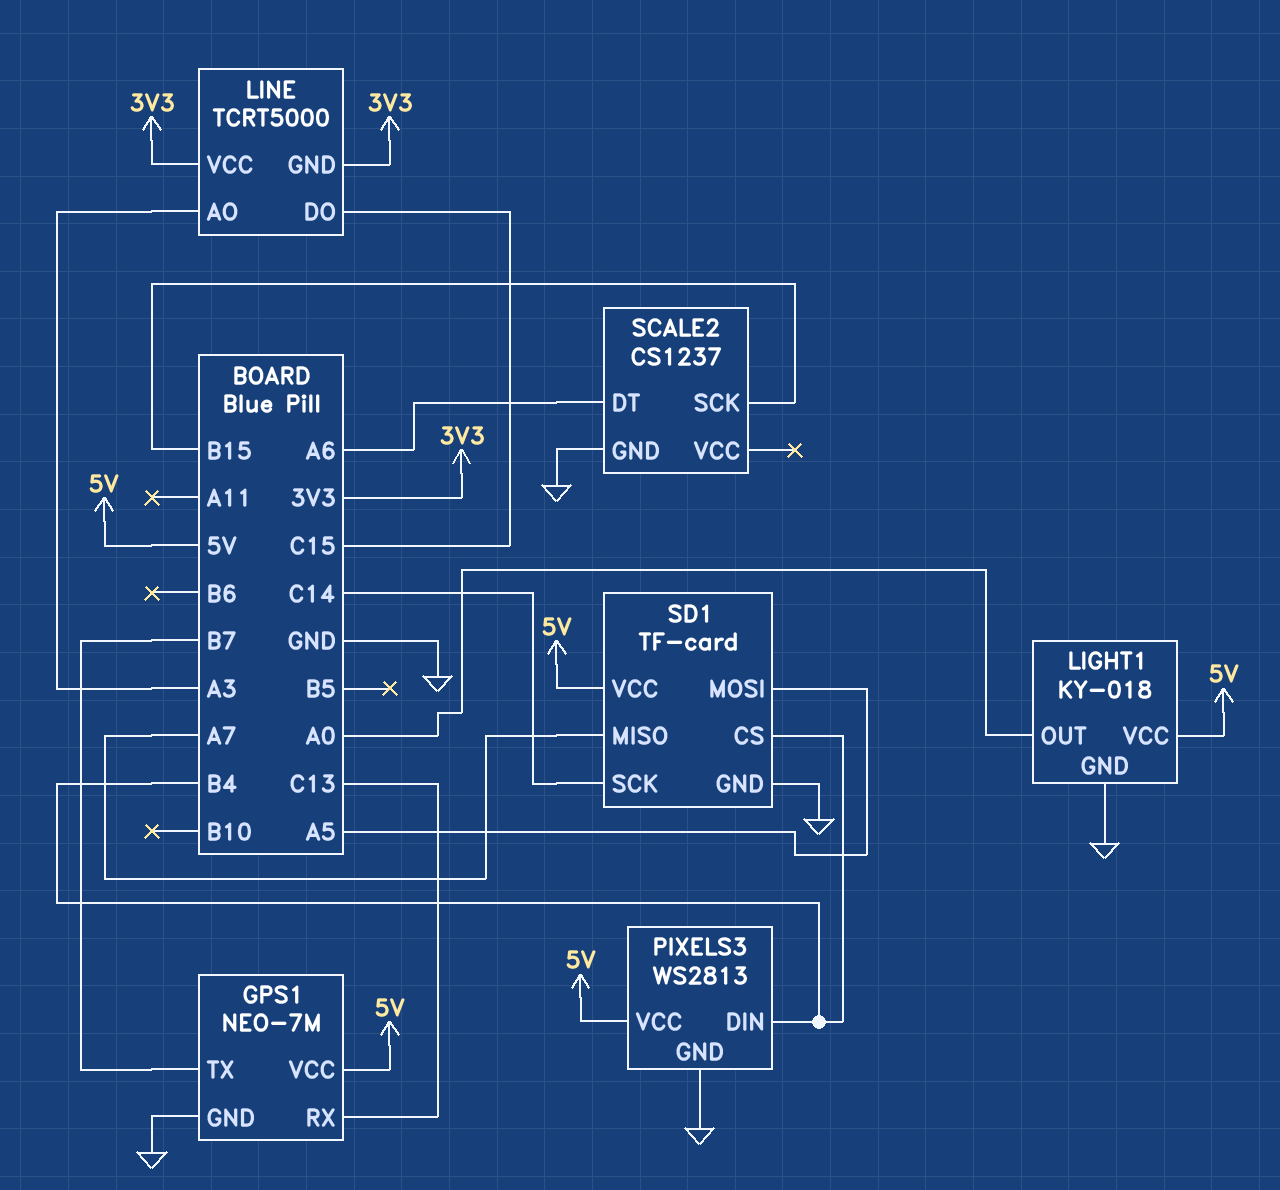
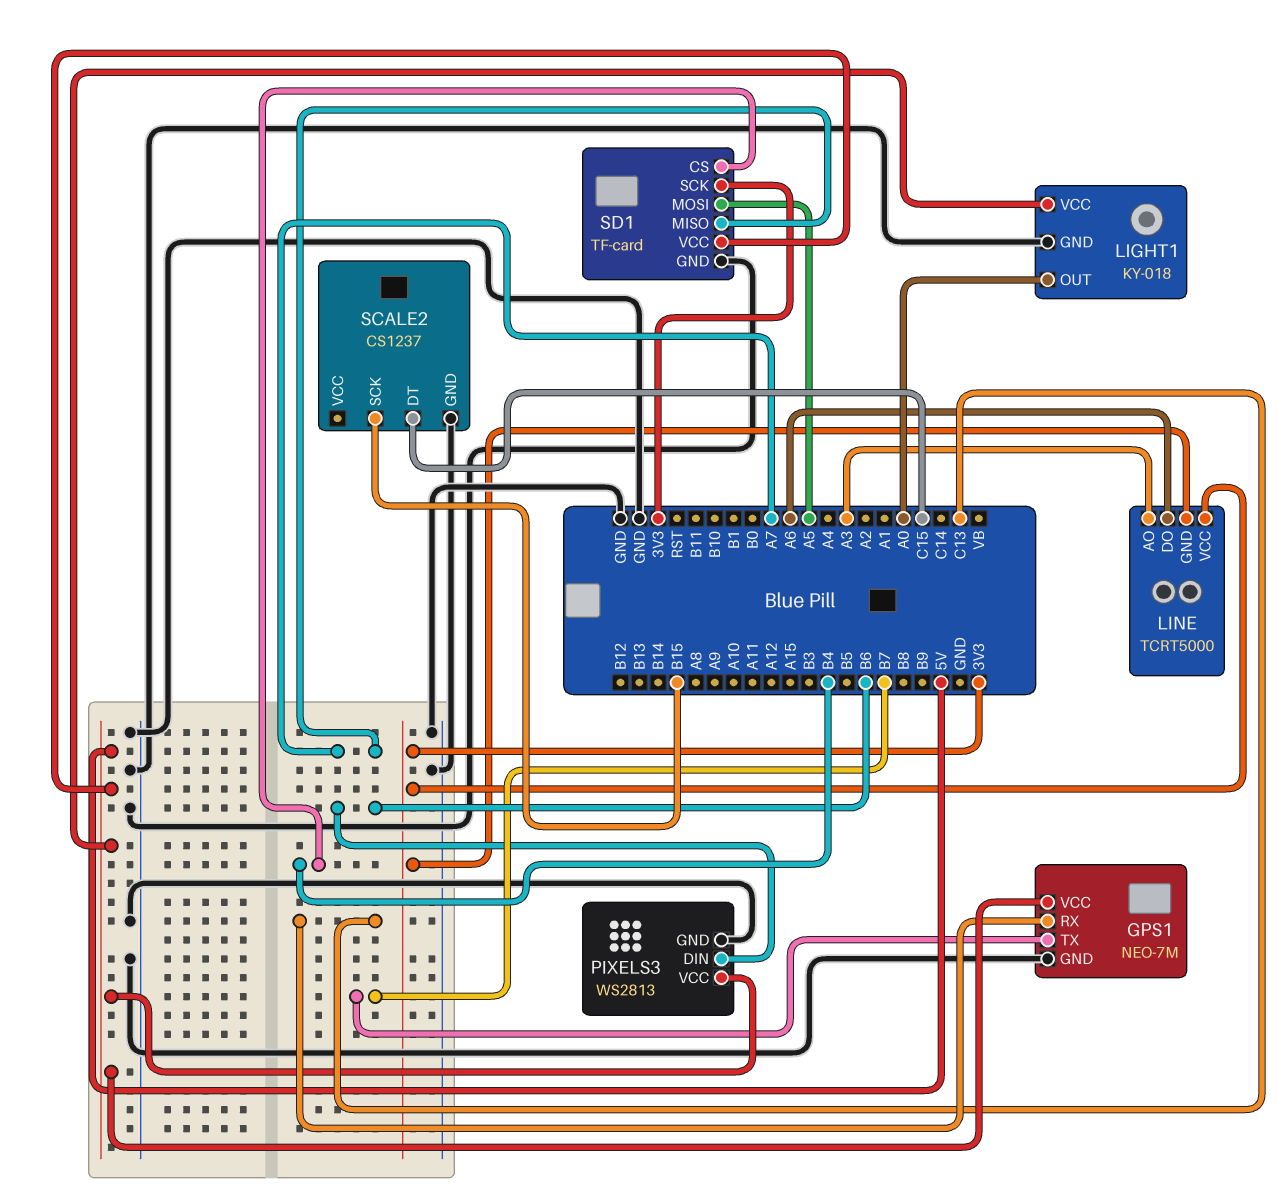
LINE pin DO: C15 -> A6
PIXELS3 pin DIN: B4 -> B6
SCALE2 pin DT: A6 -> C15
SD1 pin SCK: C14 -> 3V3

